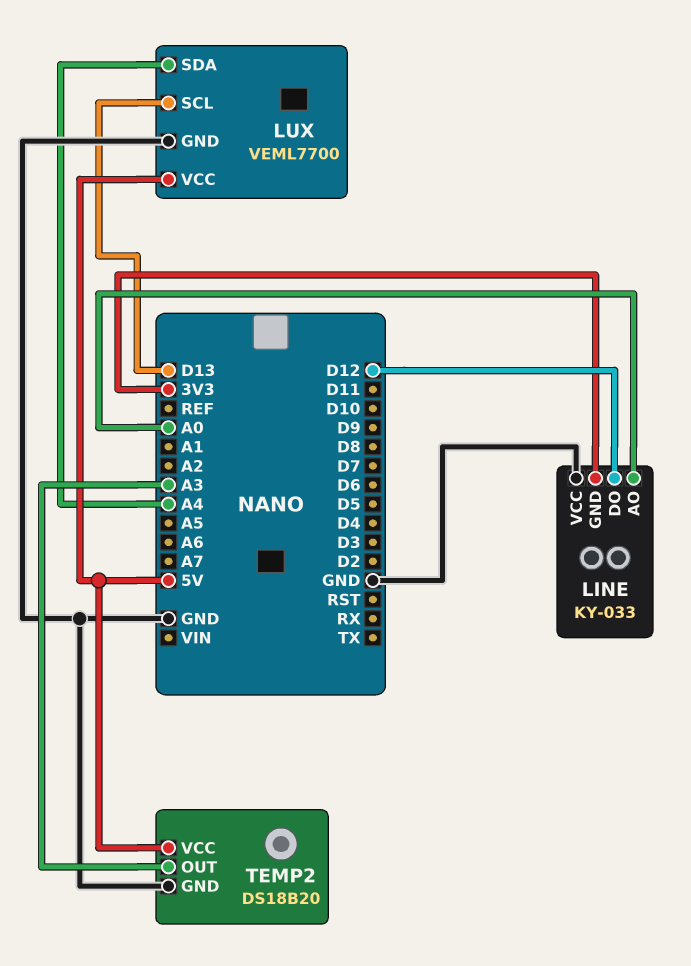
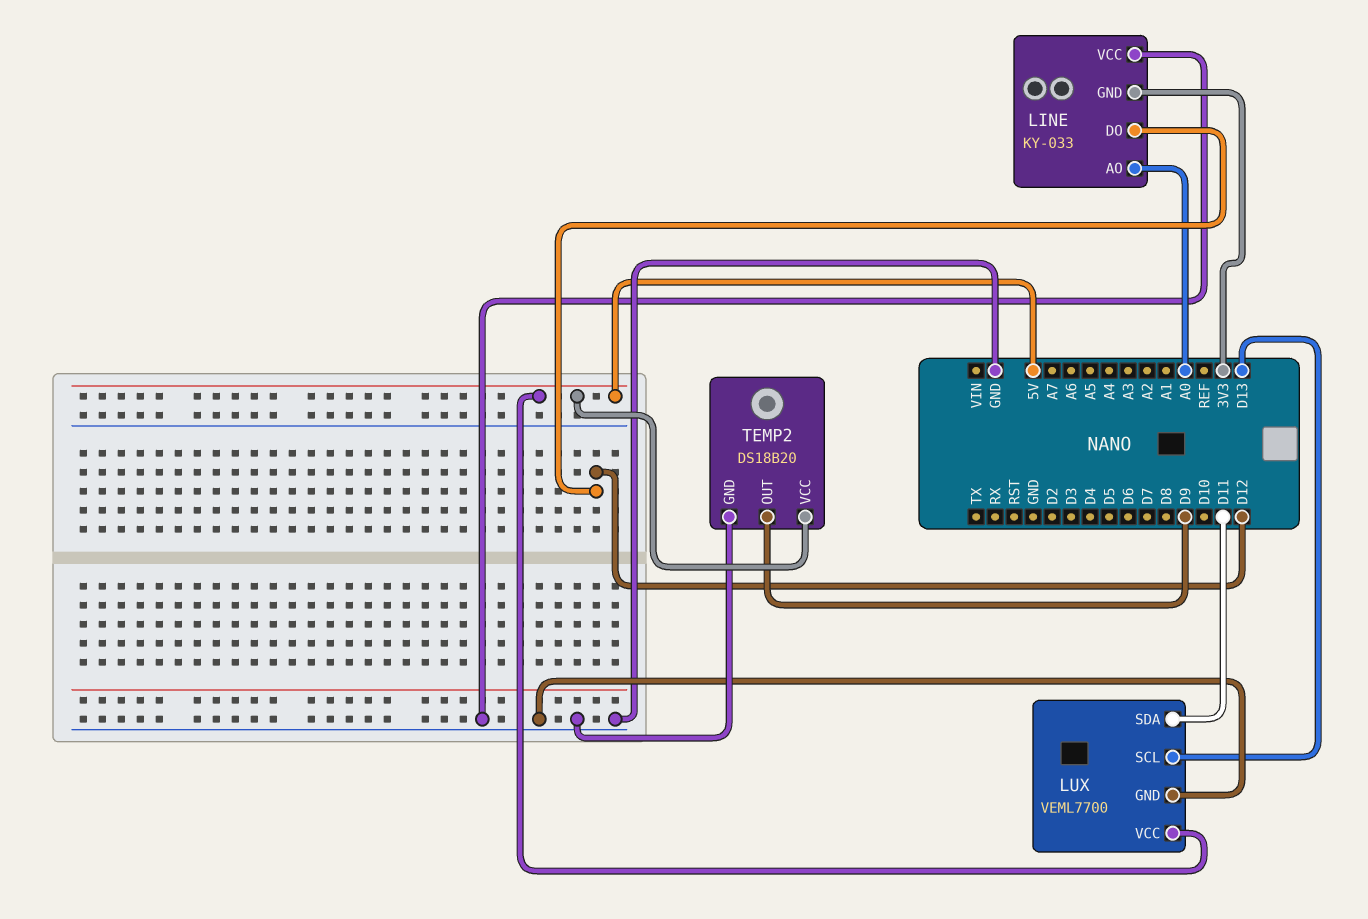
LUX pin SDA: A4 -> D11
TEMP2 pin OUT: A3 -> D9

